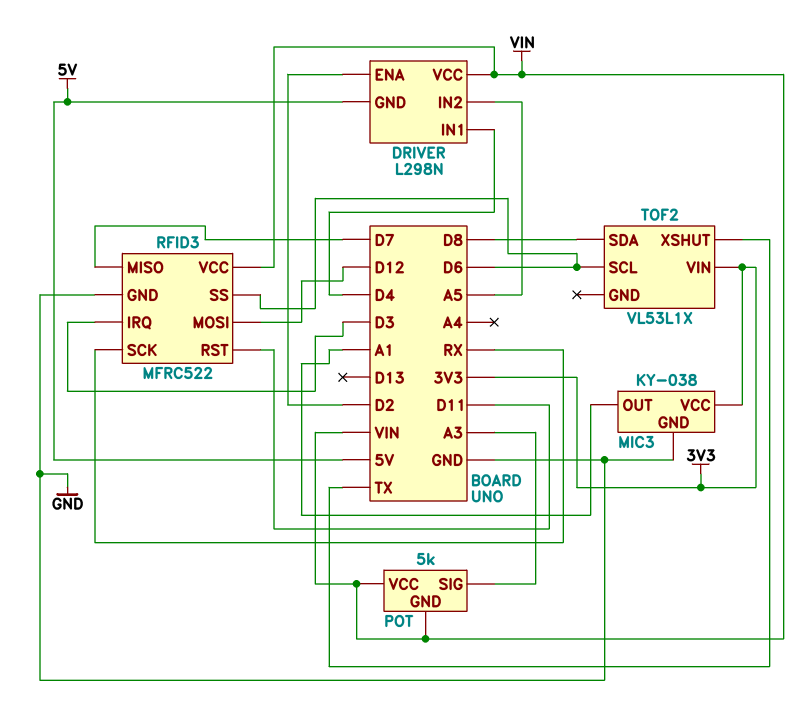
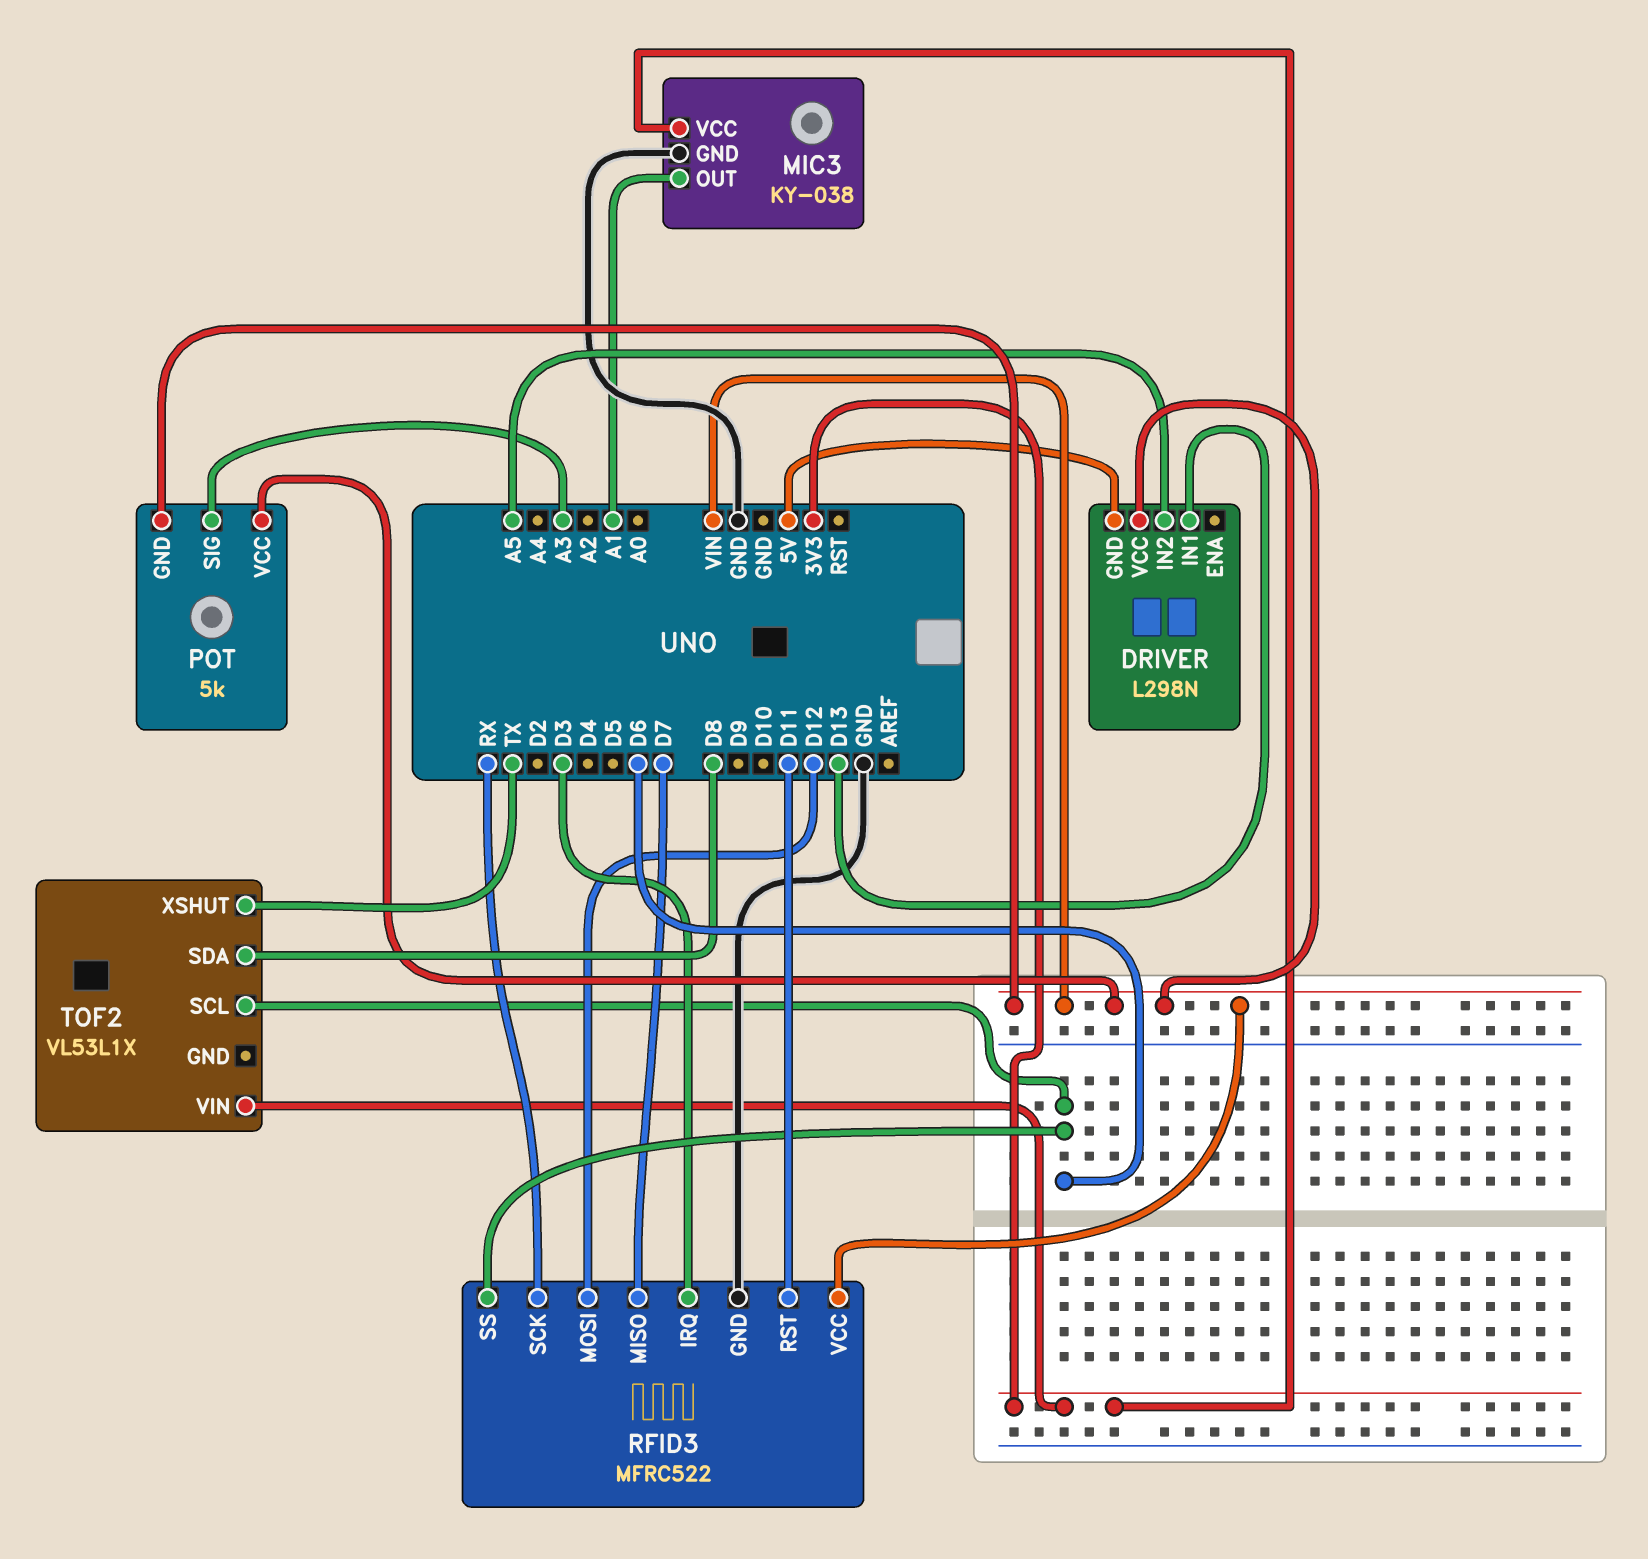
DRIVER pin ENA: D2 -> none
DRIVER pin IN1: D4 -> D13

